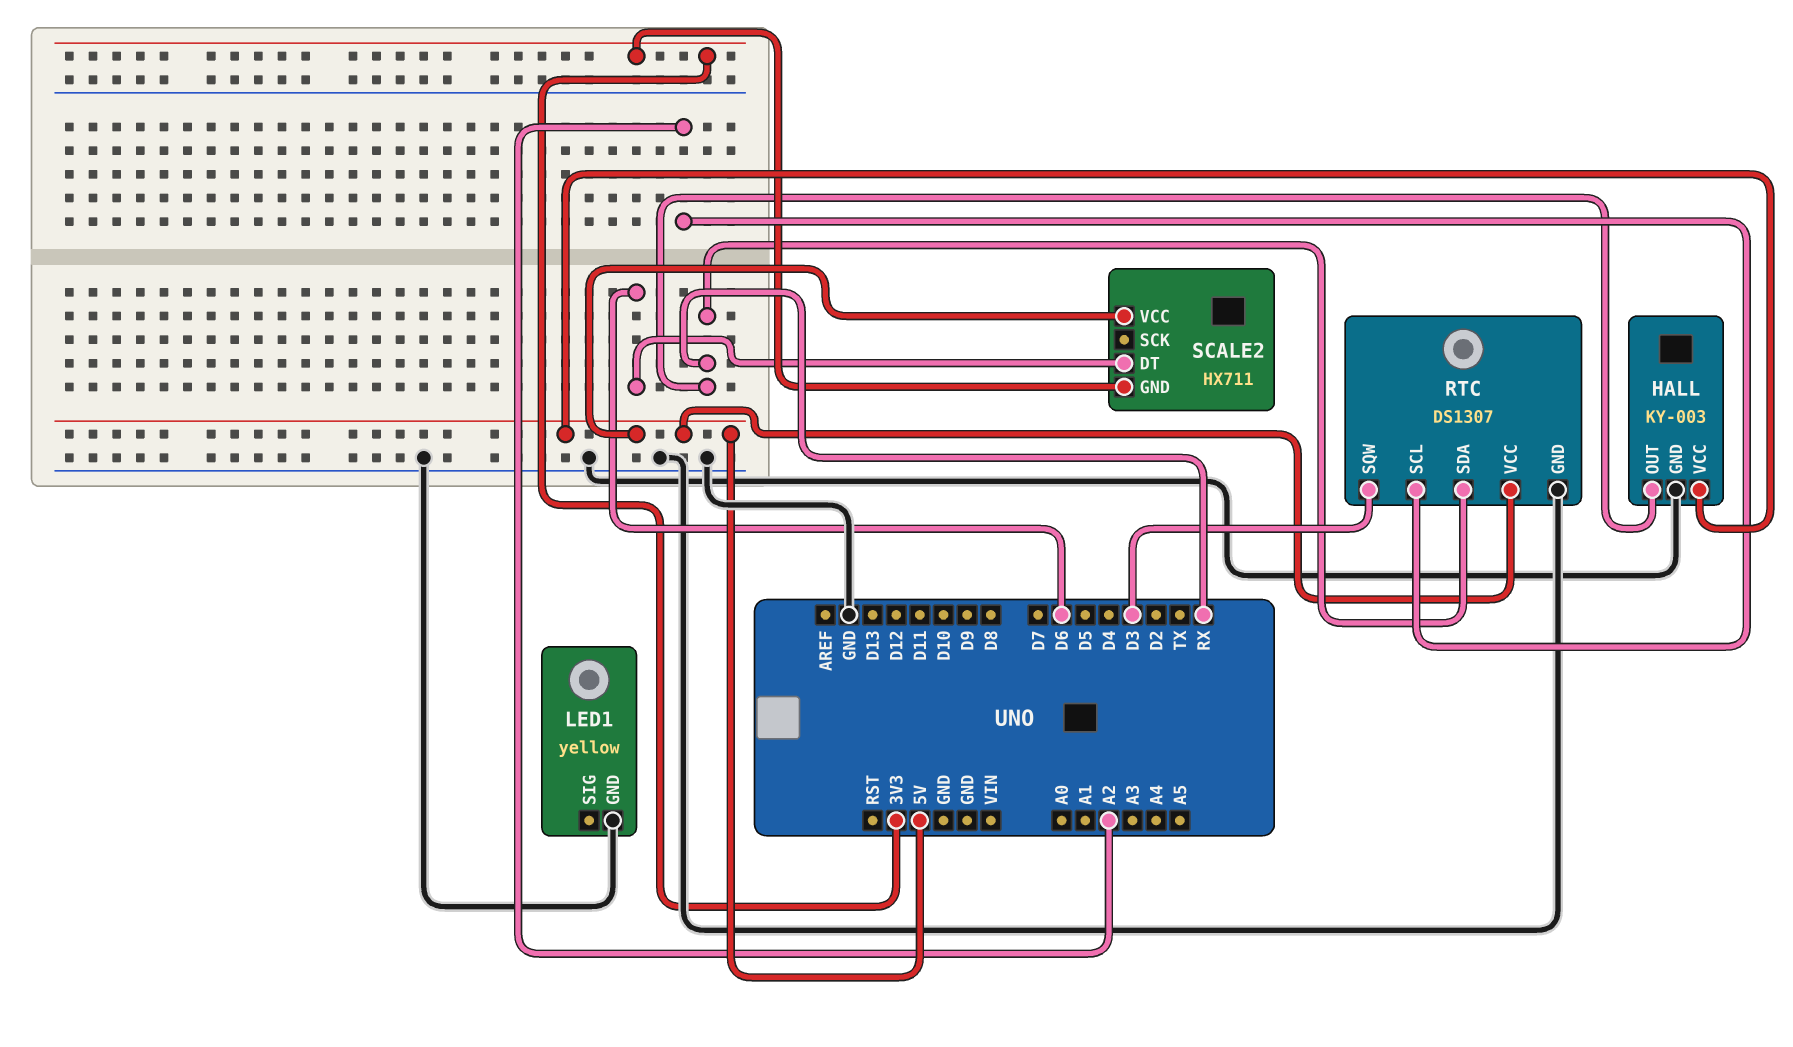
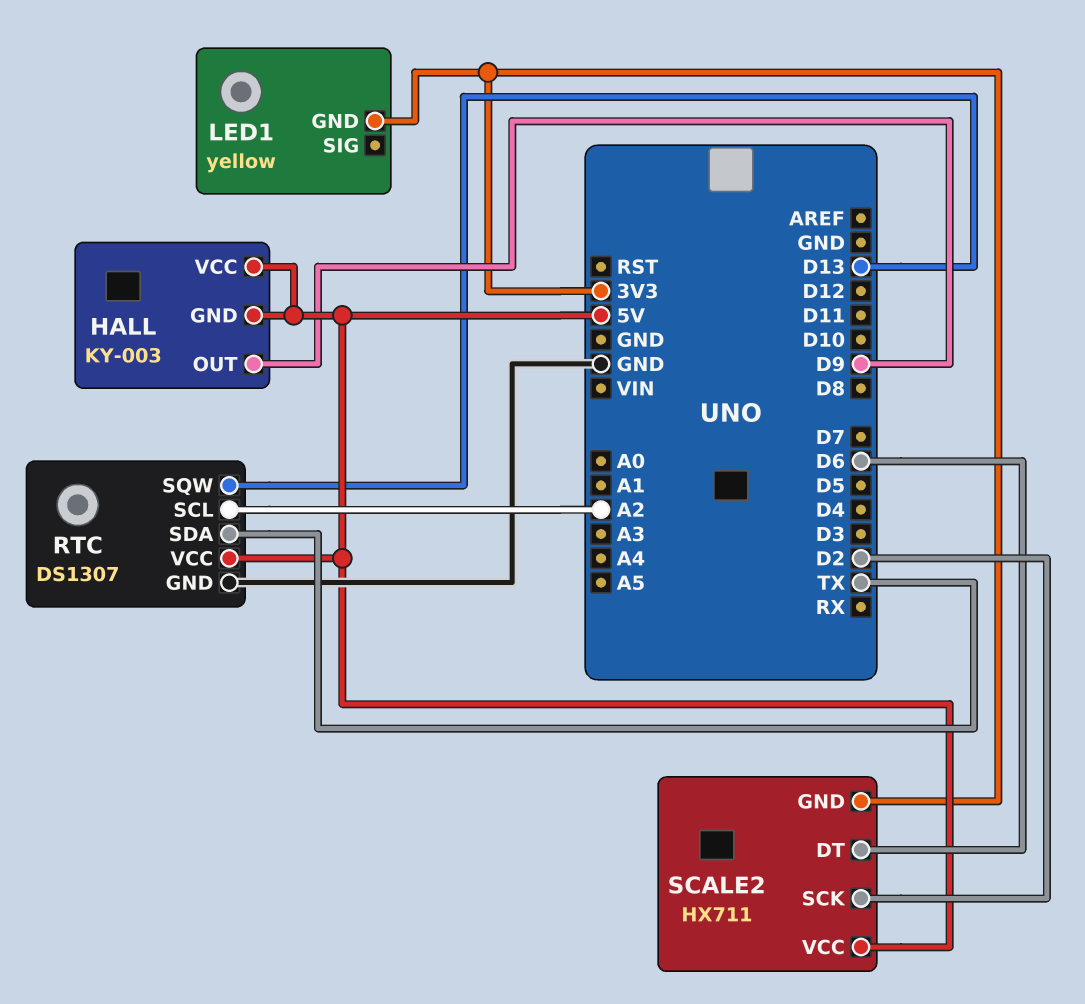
HALL pin GND: GND -> 5V
HALL pin OUT: RX -> D9
LED1 pin GND: GND -> 3V3
RTC pin SDA: RX -> TX
RTC pin SQW: D3 -> D13
SCALE2 pin SCK: none -> D2

